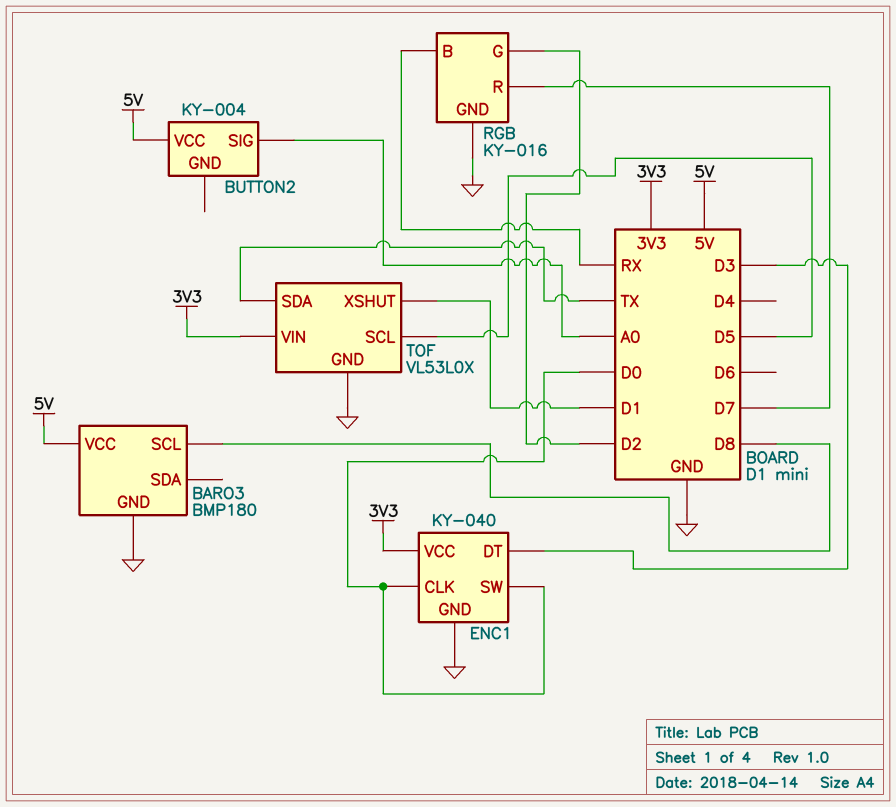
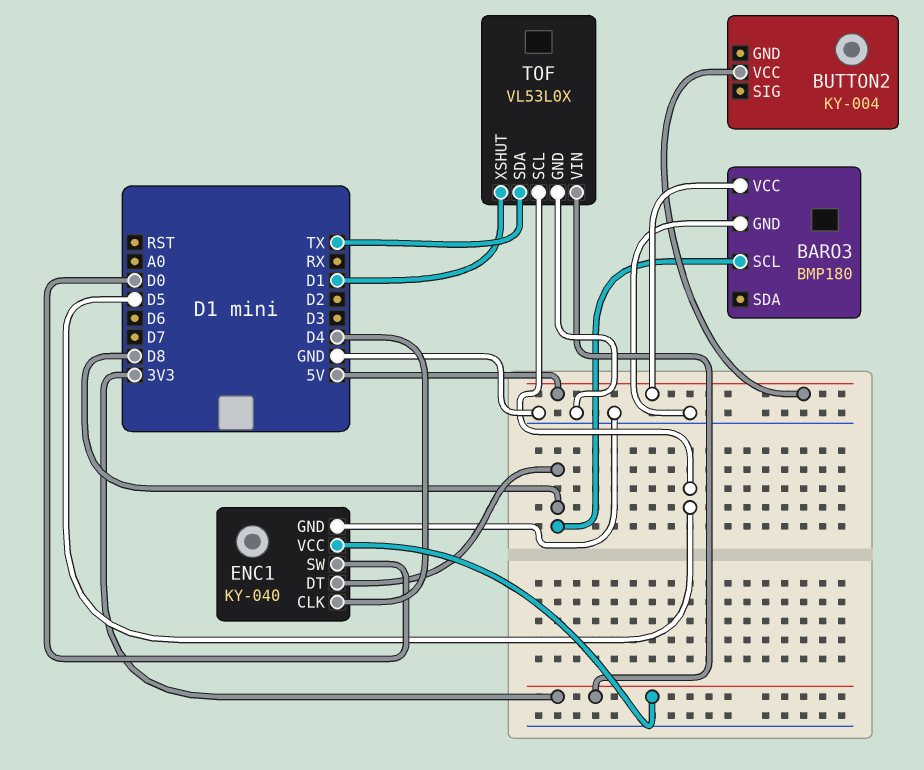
BUTTON2 pin SIG: A0 -> none
ENC1 pin CLK: D0 -> D4
ENC1 pin DT: D3 -> D8
RGB: KY-016 -> none
RGB pin B: RX -> none
RGB pin G: D2 -> none
RGB pin GND: GND -> none
RGB pin R: D7 -> none

